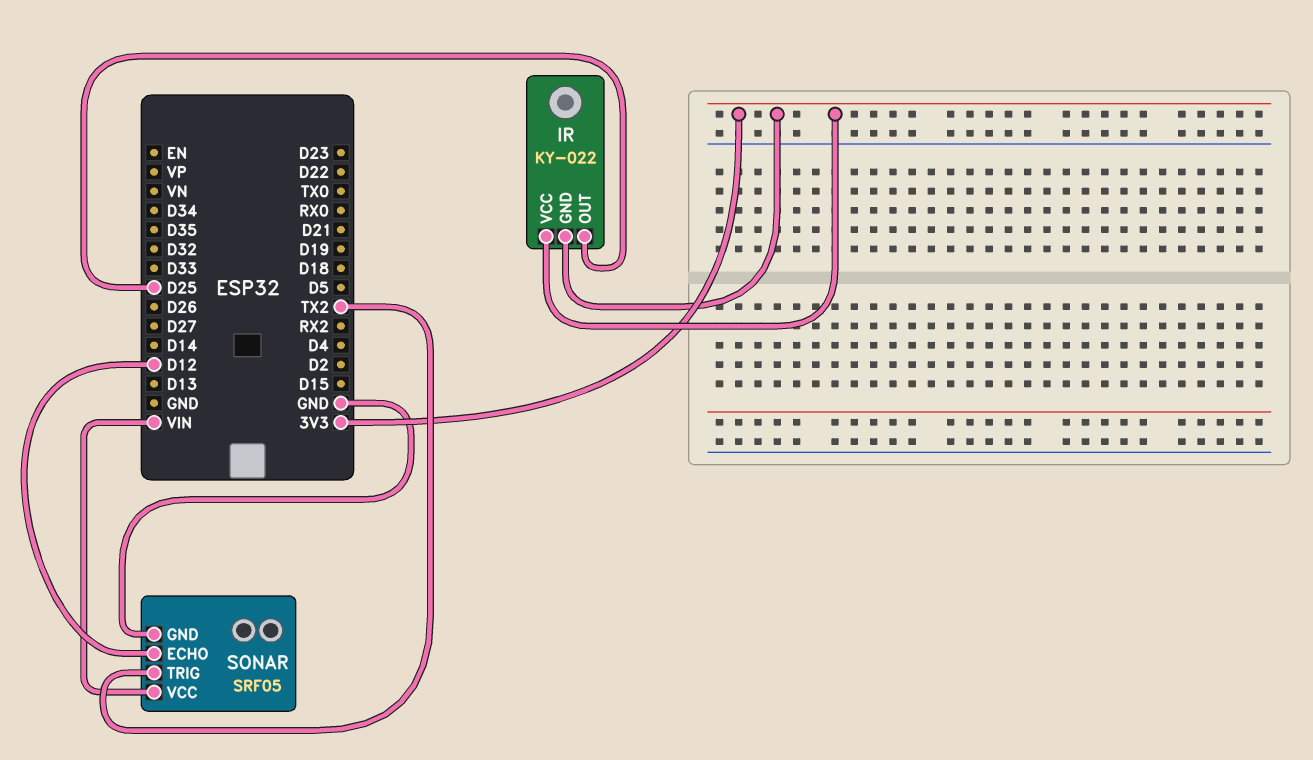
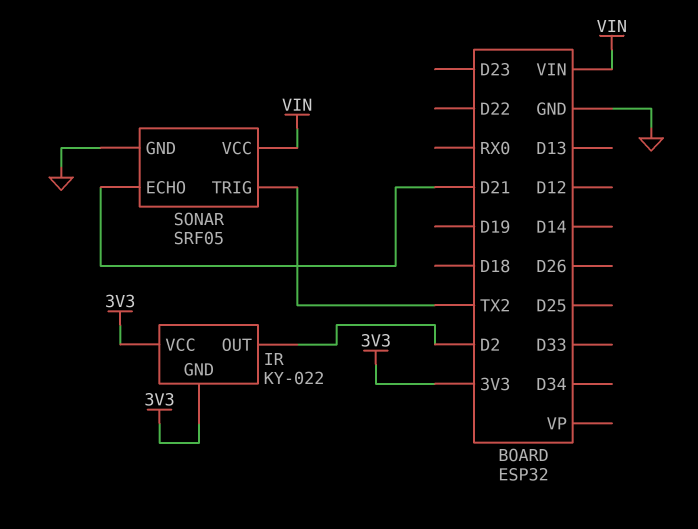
IR pin OUT: D25 -> D2
SONAR pin ECHO: D12 -> D21

